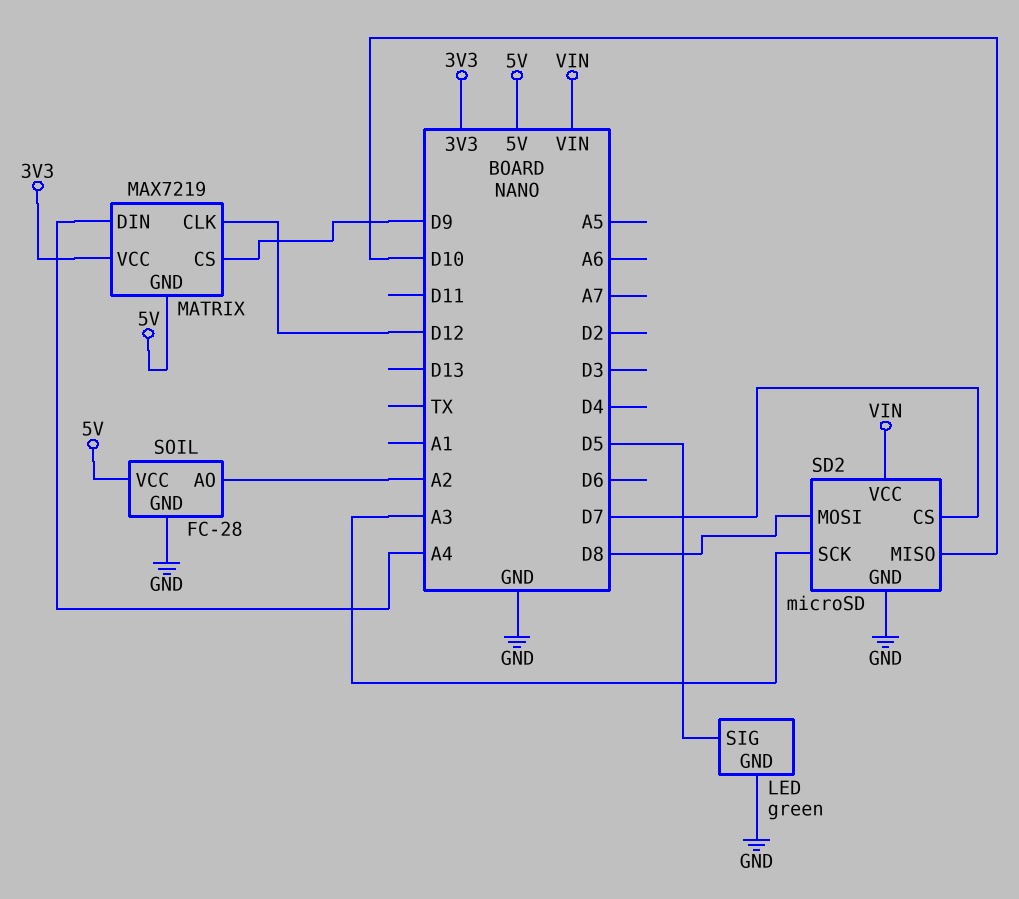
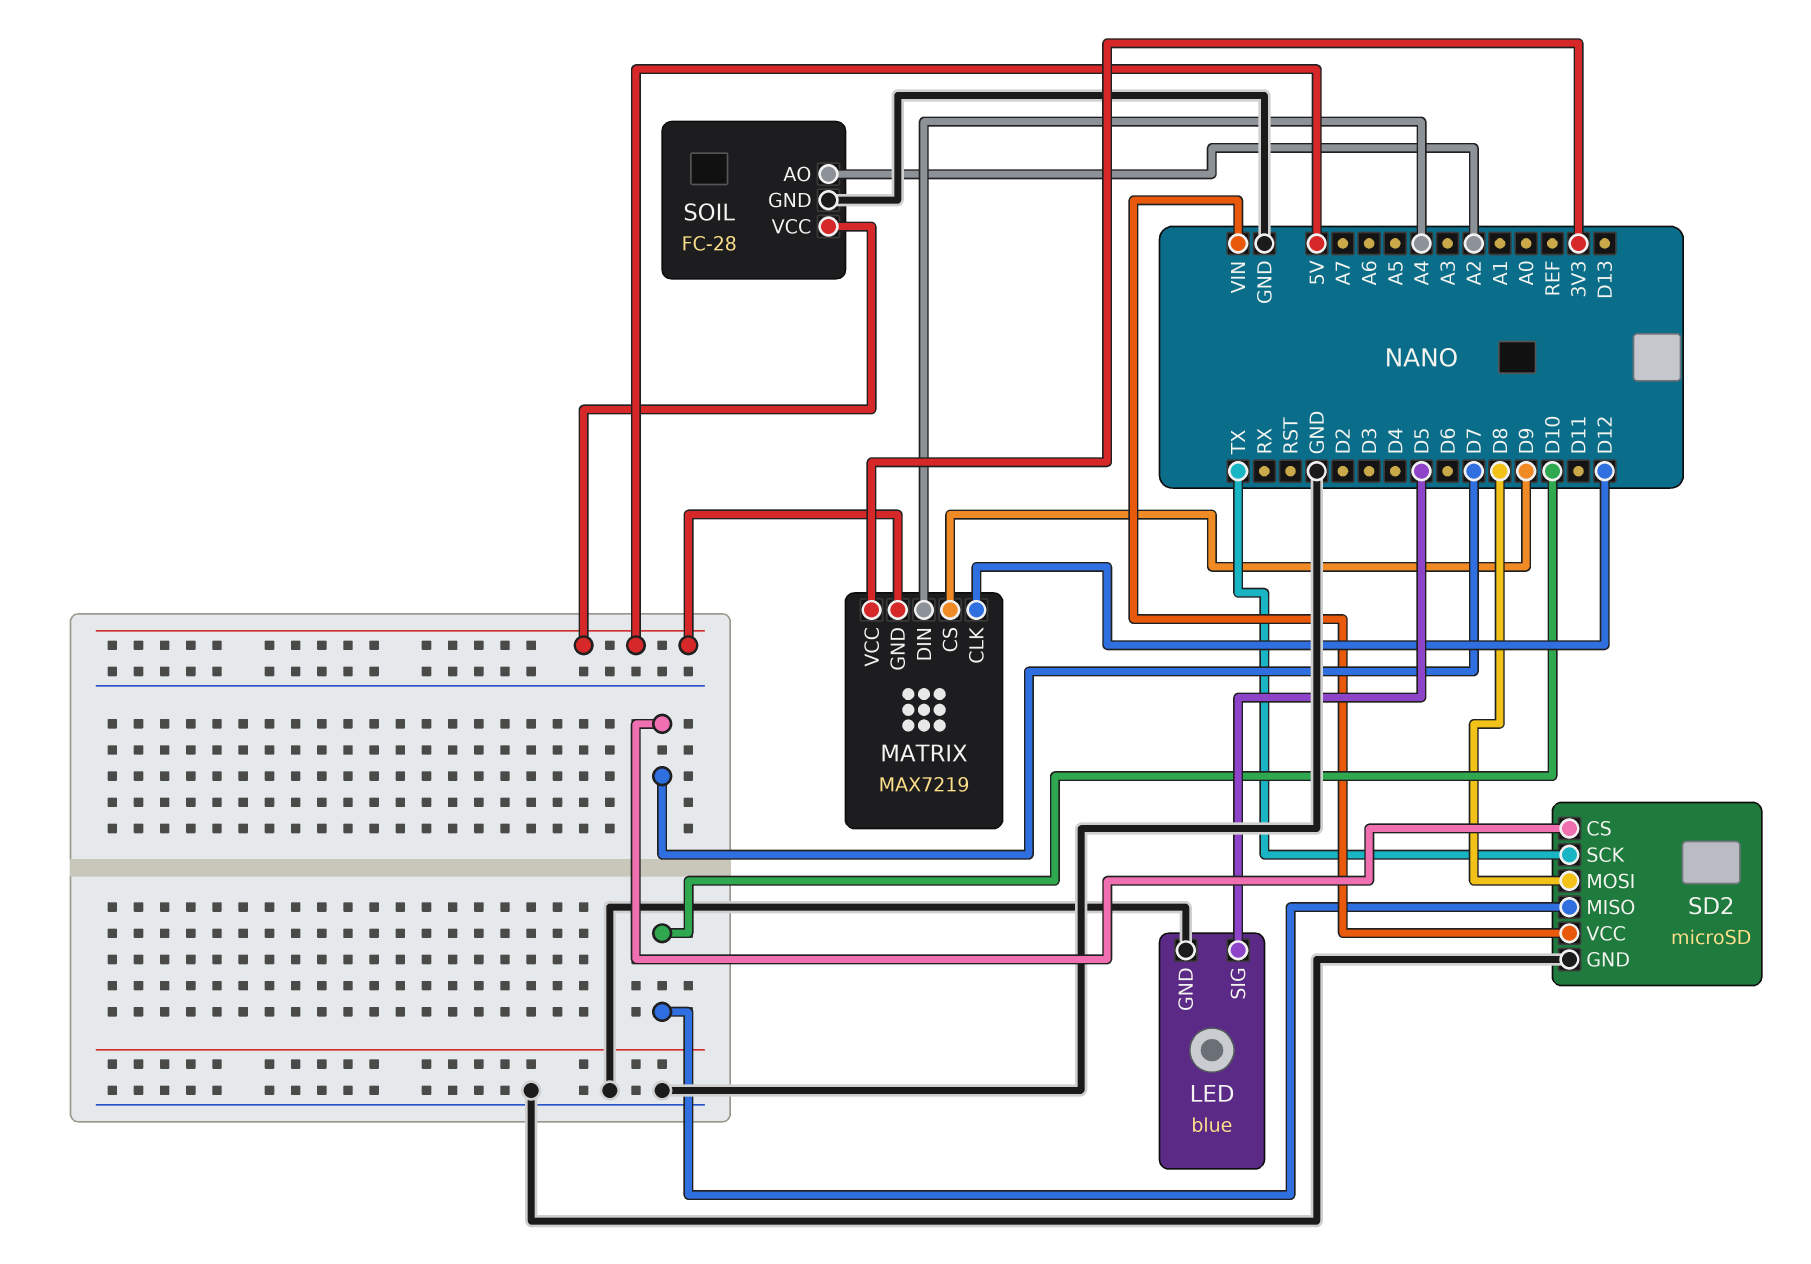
LED: green -> blue
SD2 pin SCK: A3 -> TX

